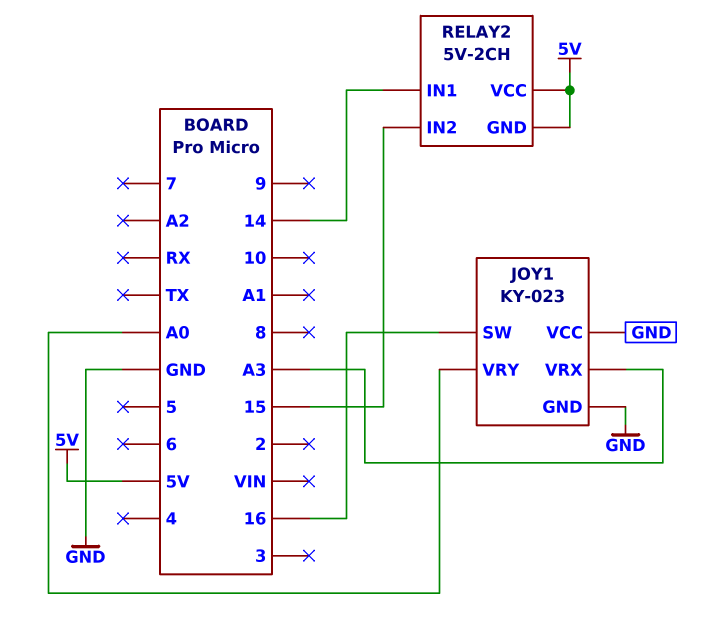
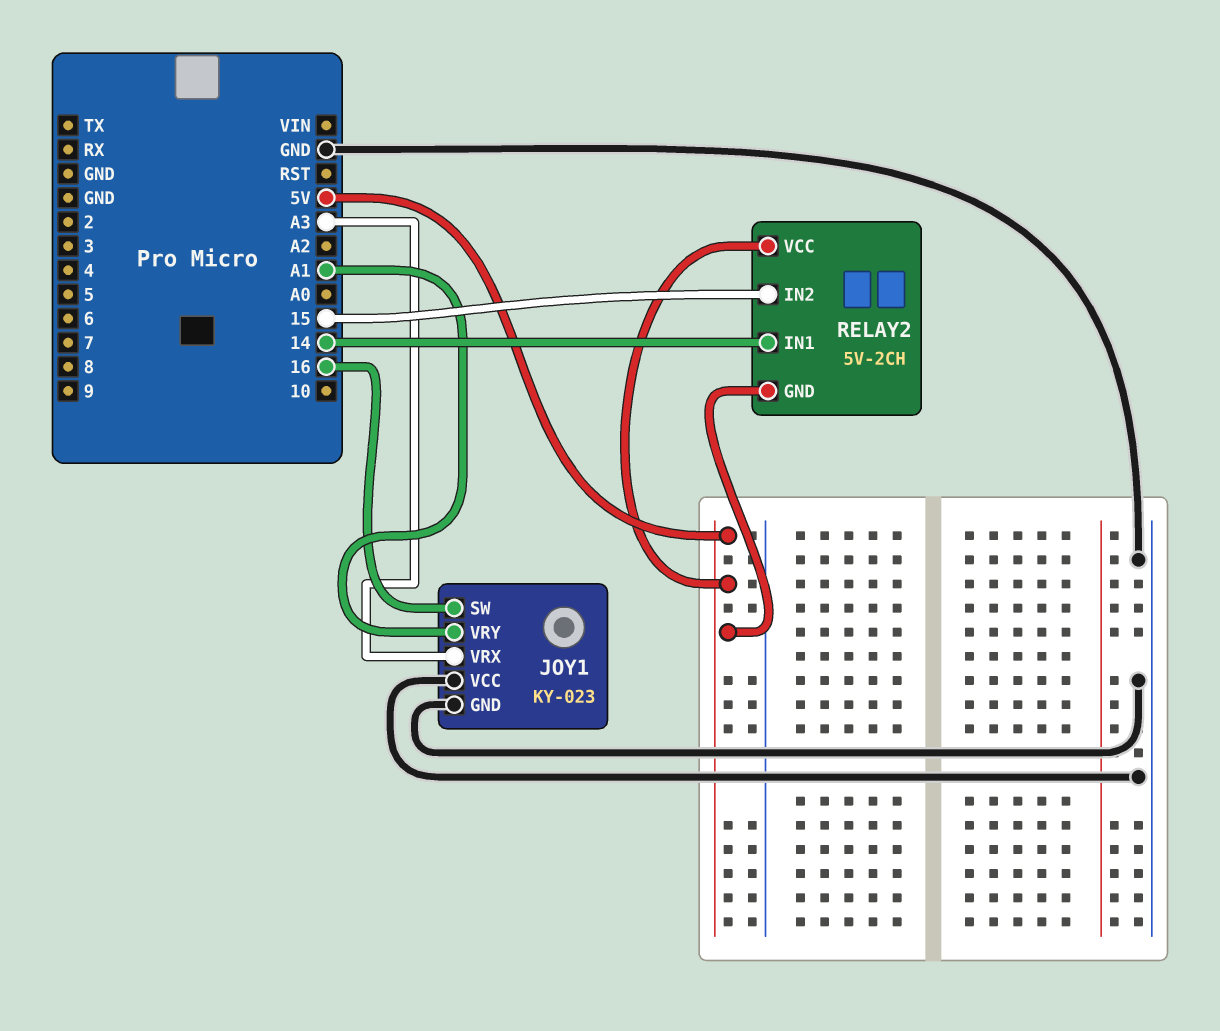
JOY1 pin VRY: A0 -> A1

